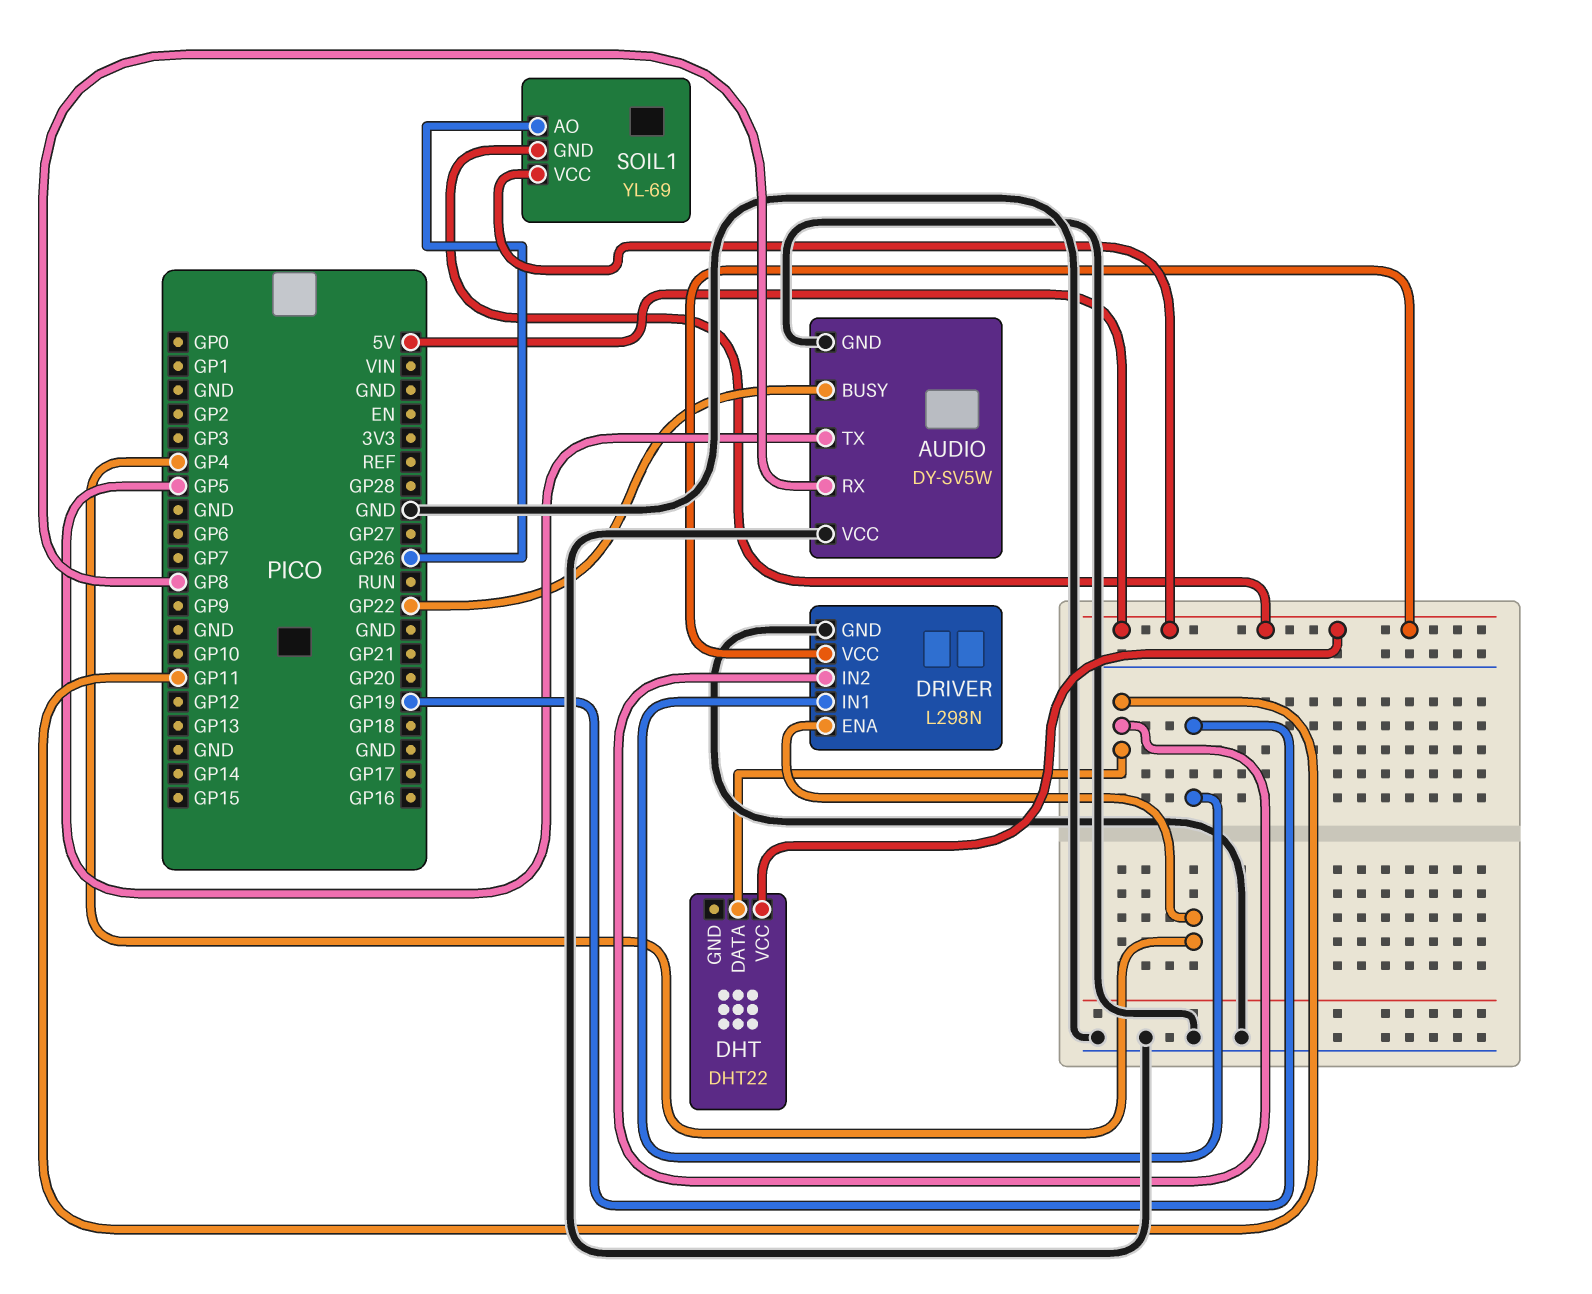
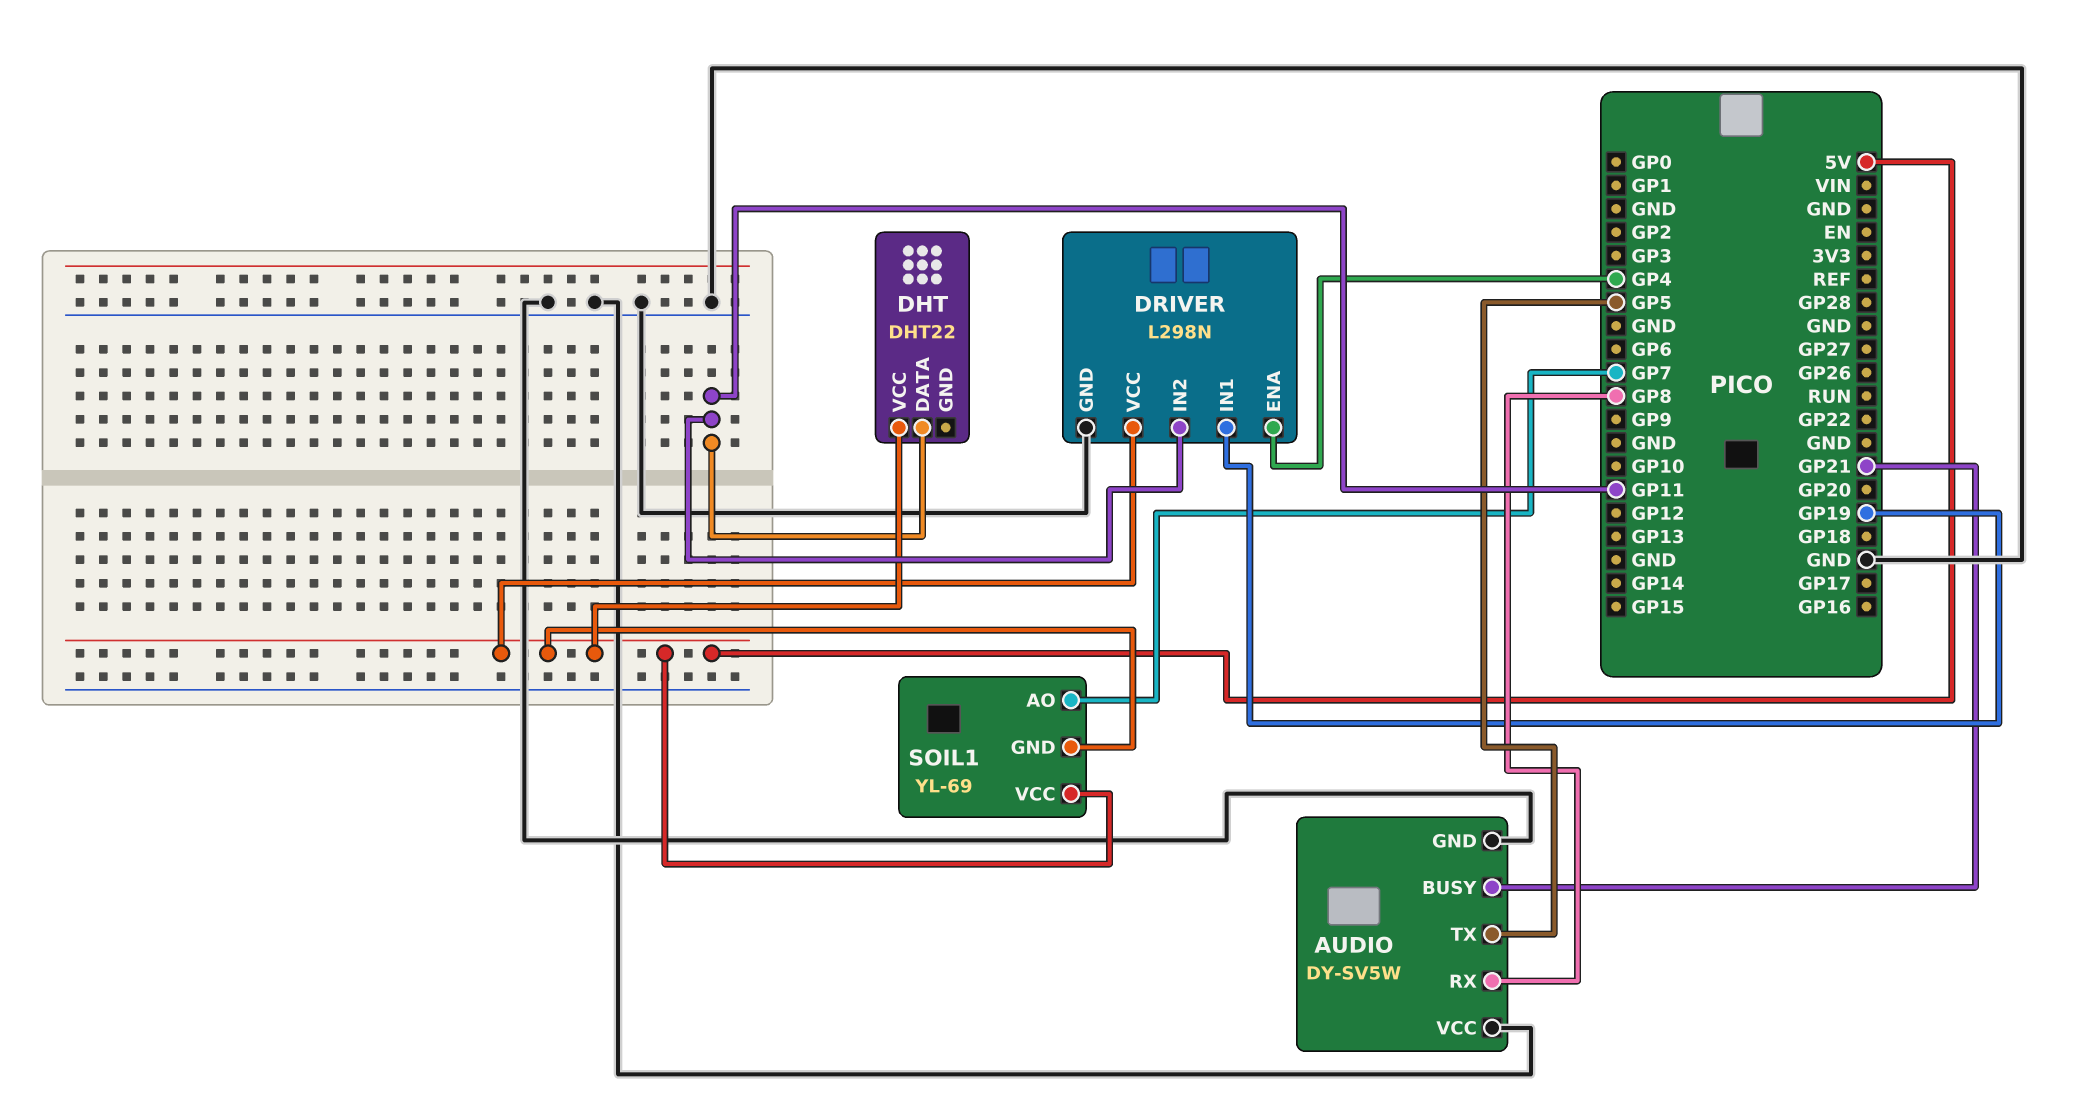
AUDIO pin BUSY: GP22 -> GP21
SOIL1 pin AO: GP26 -> GP7

